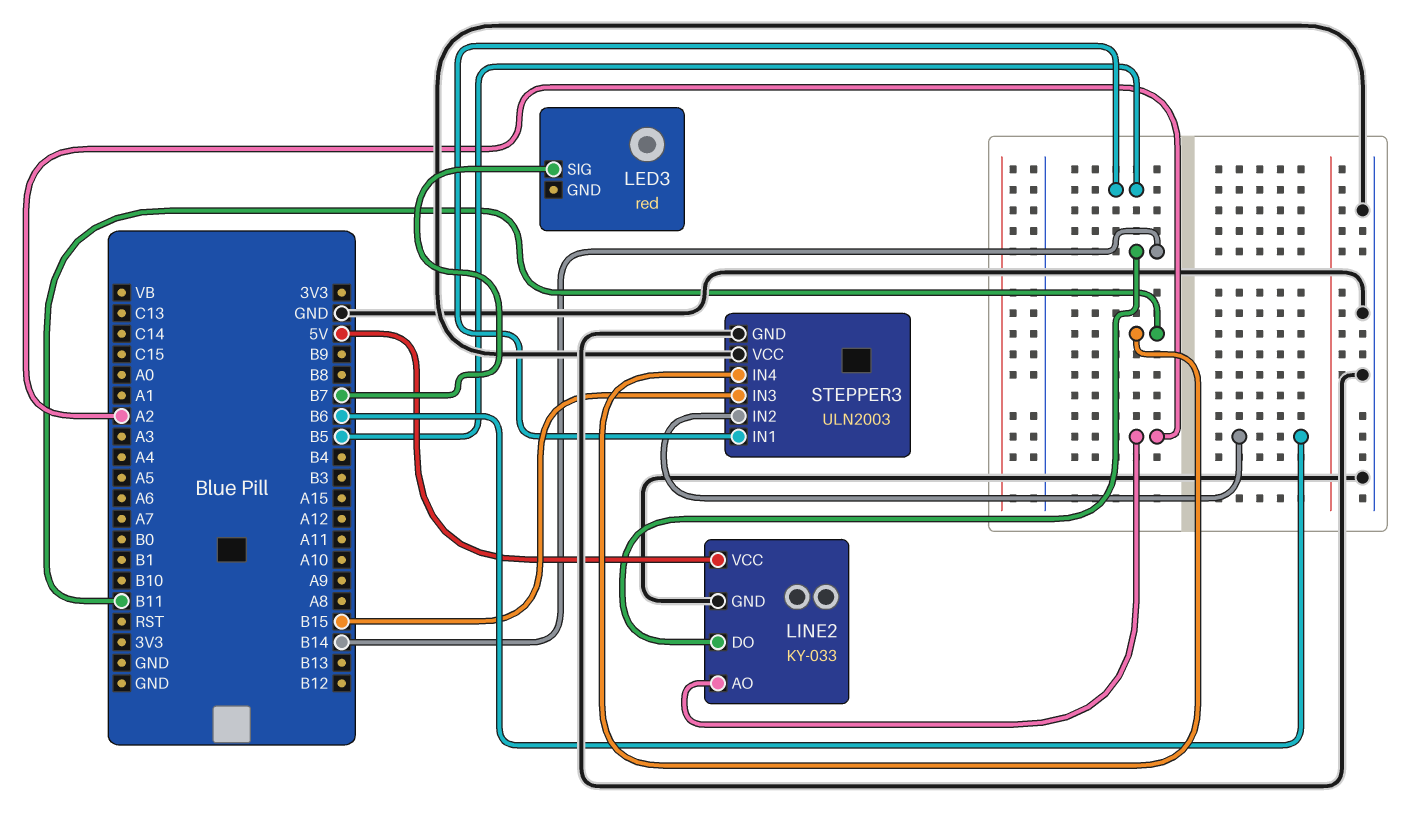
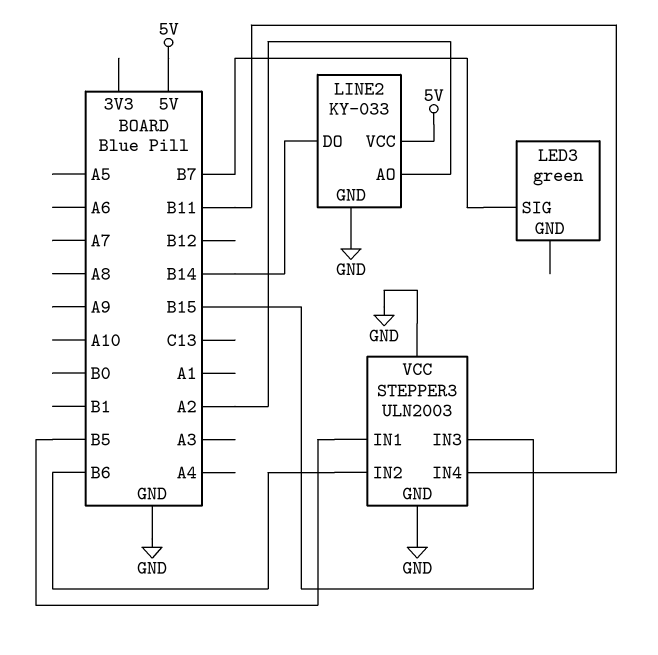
LED3: red -> green

